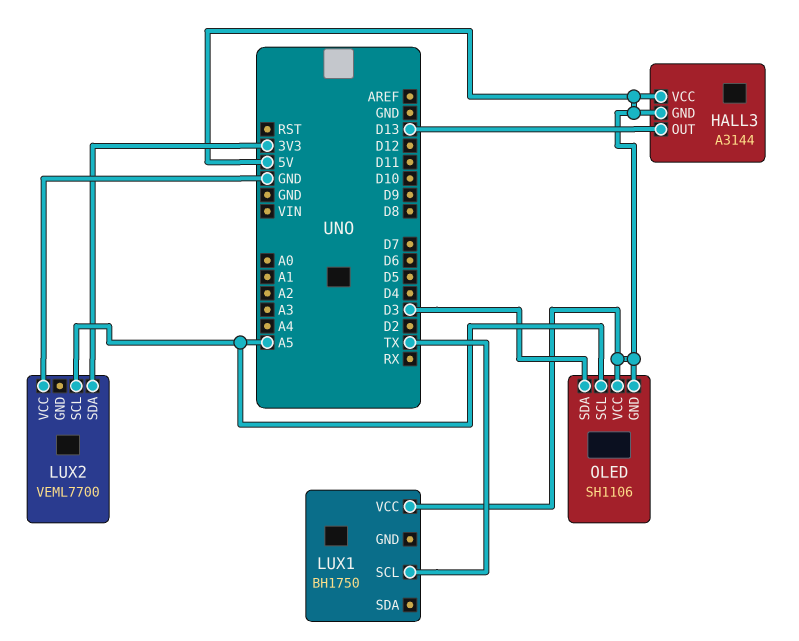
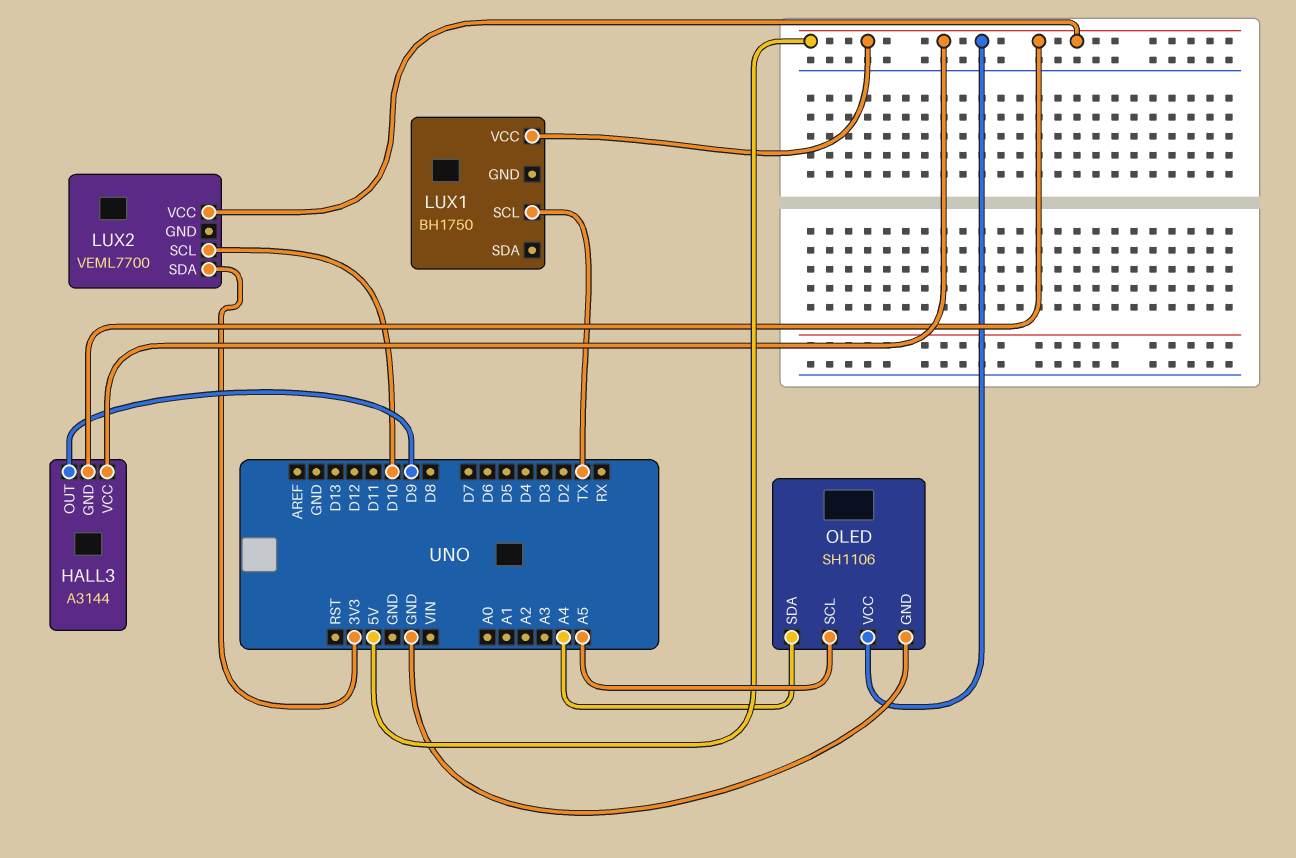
HALL3 pin OUT: D13 -> D9
LUX2 pin SCL: A5 -> D10
LUX2 pin VCC: GND -> 5V
OLED pin GND: 5V -> GND
OLED pin SDA: D3 -> A4

